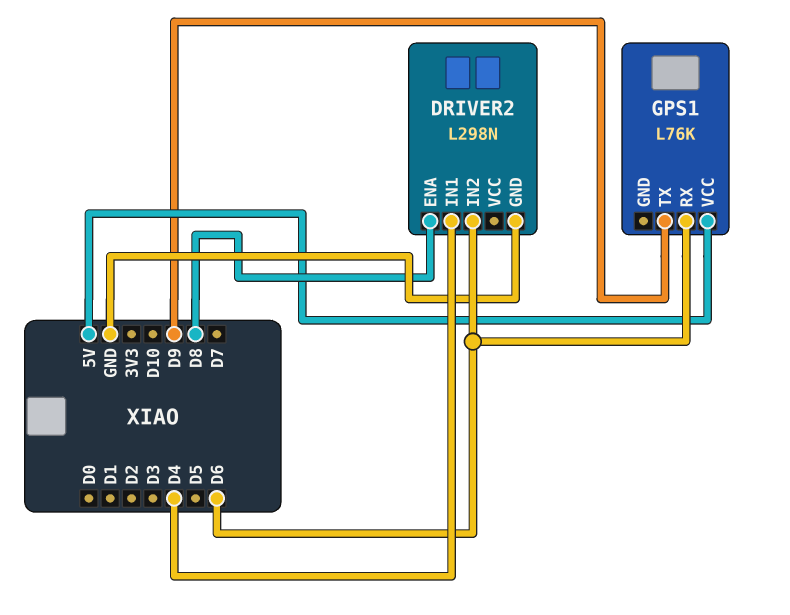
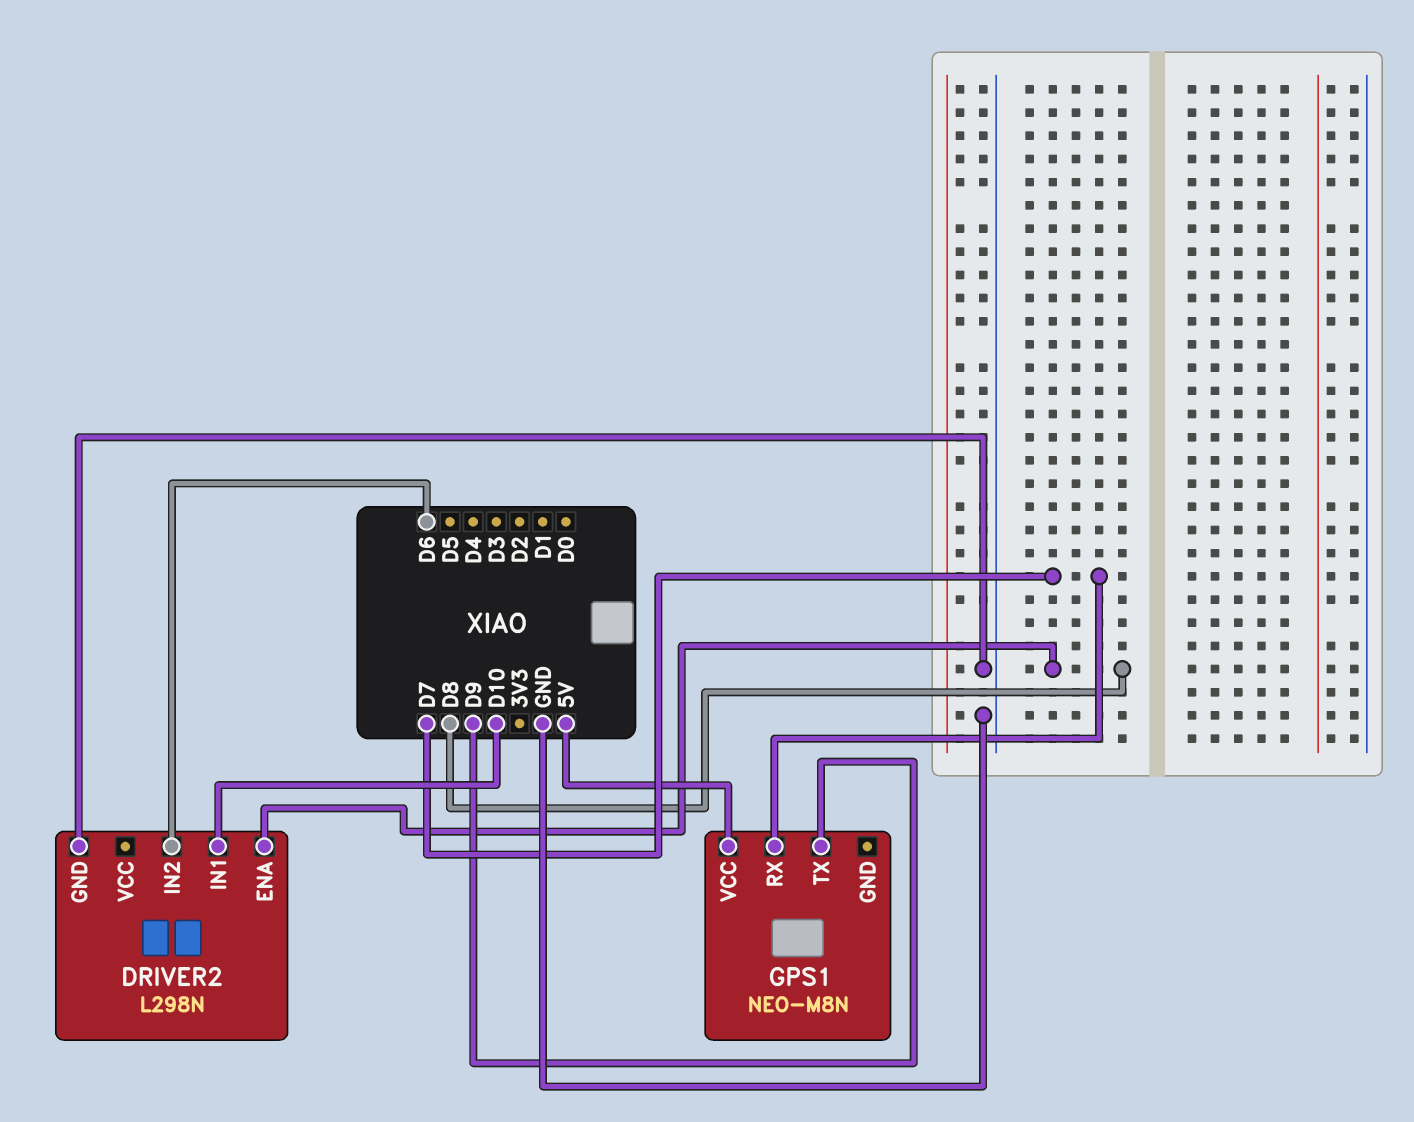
DRIVER2 pin IN1: D4 -> D10
GPS1: L76K -> NEO-M8N
GPS1 pin RX: D6 -> D7

